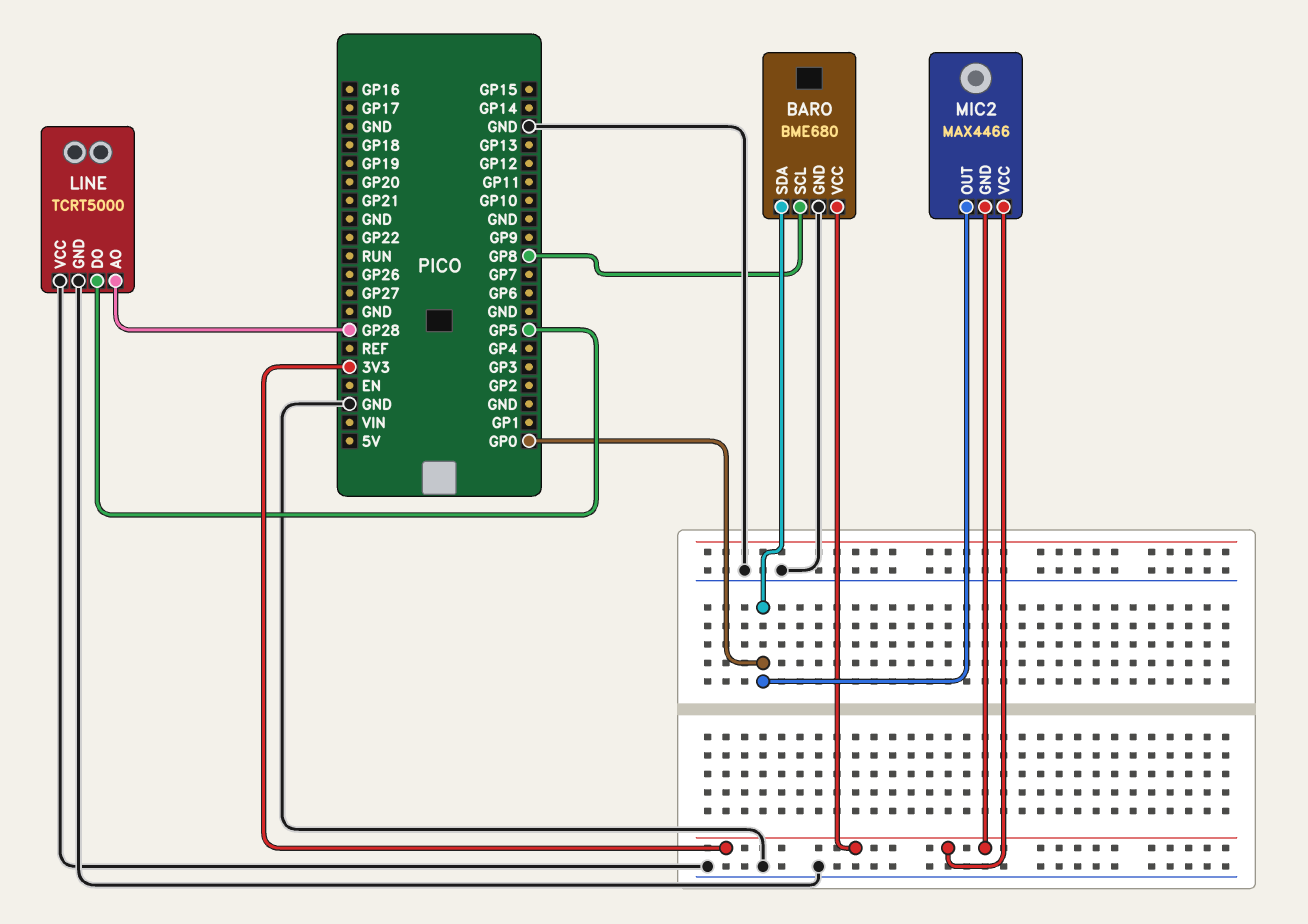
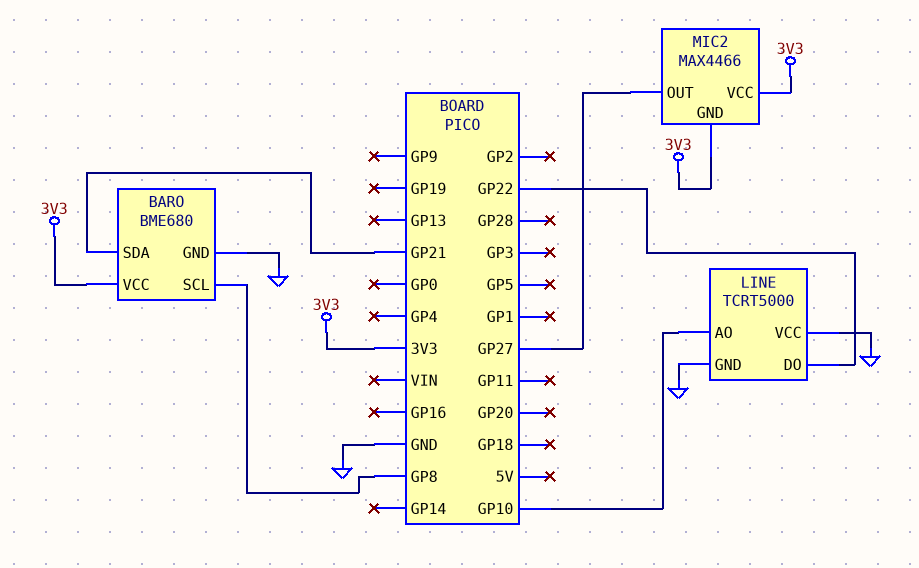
BARO pin SDA: GP0 -> GP21
LINE pin AO: GP28 -> GP10
LINE pin DO: GP5 -> GP22
MIC2 pin OUT: GP0 -> GP27

